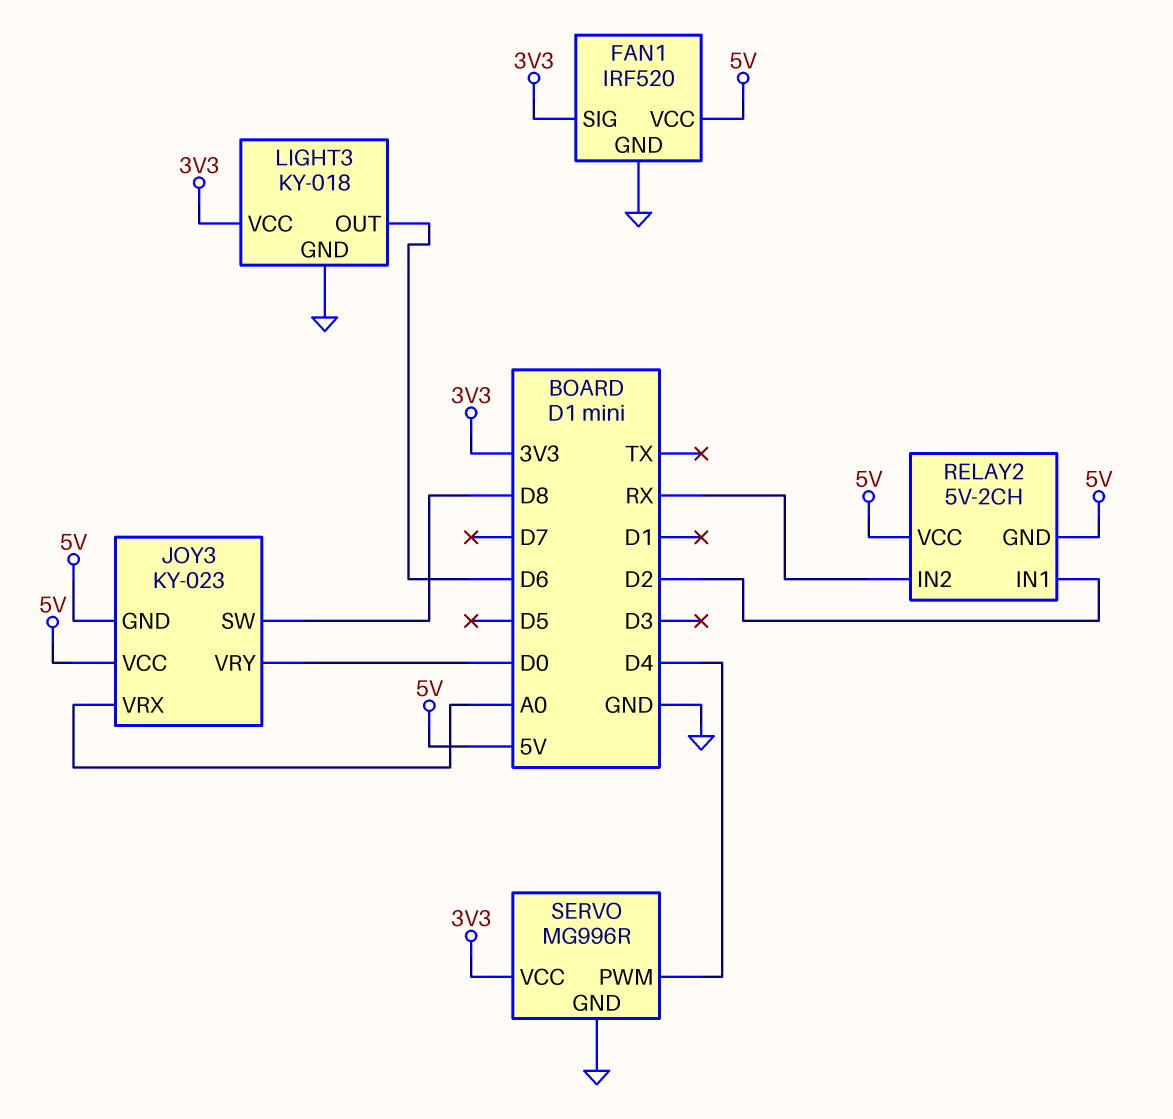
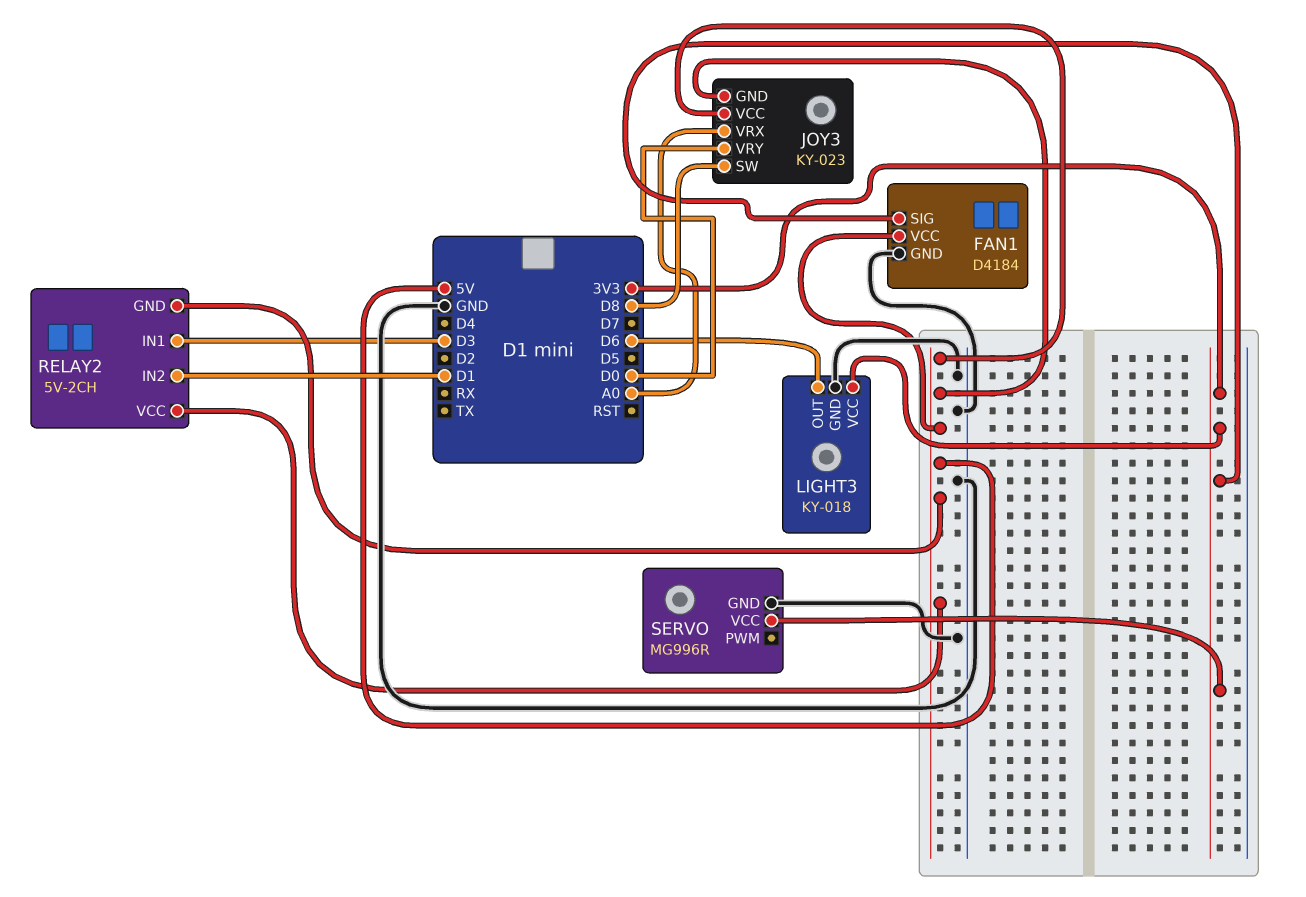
FAN1: IRF520 -> D4184
RELAY2 pin IN1: D2 -> D3
RELAY2 pin IN2: RX -> D1
SERVO pin PWM: D4 -> none

